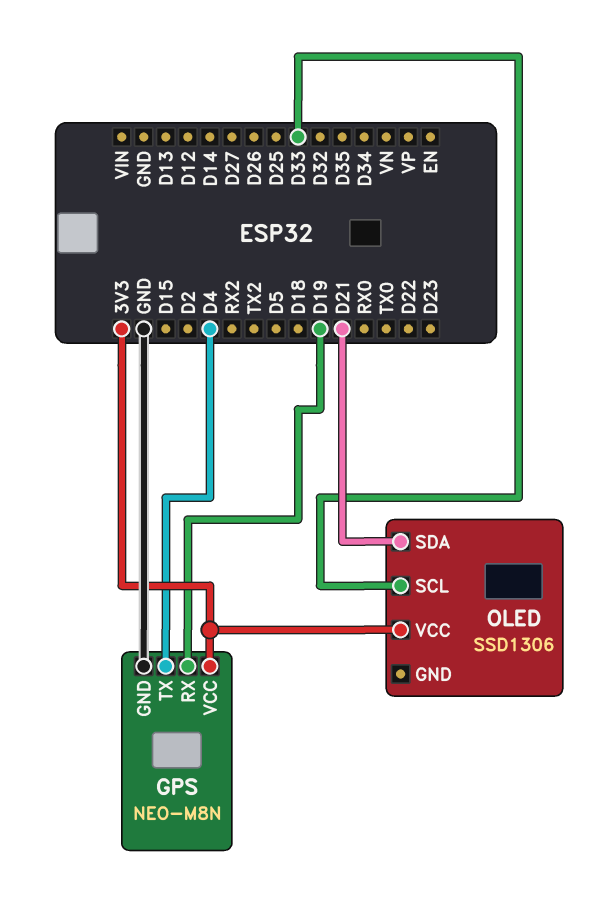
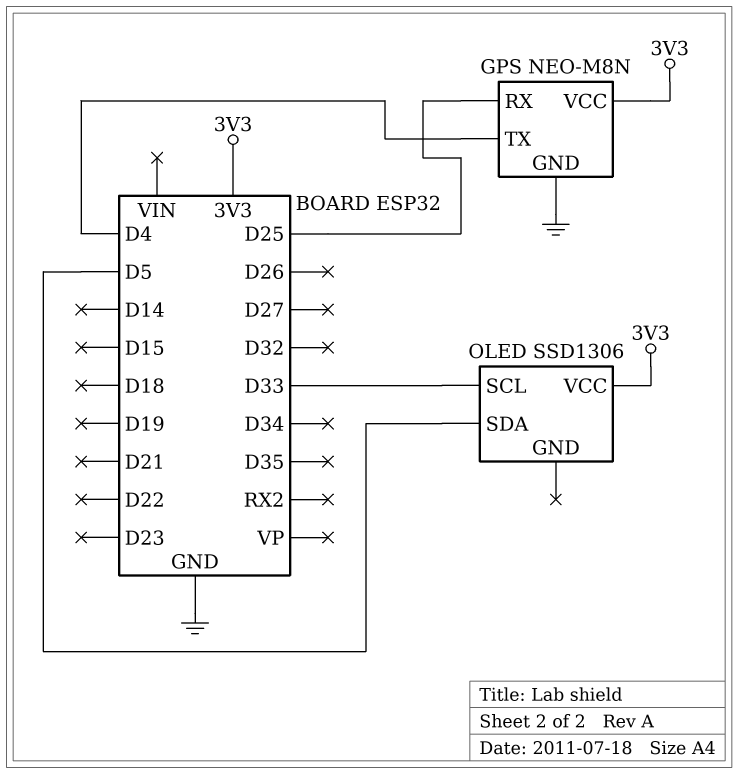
GPS pin RX: D19 -> D25
OLED pin SDA: D21 -> D5

